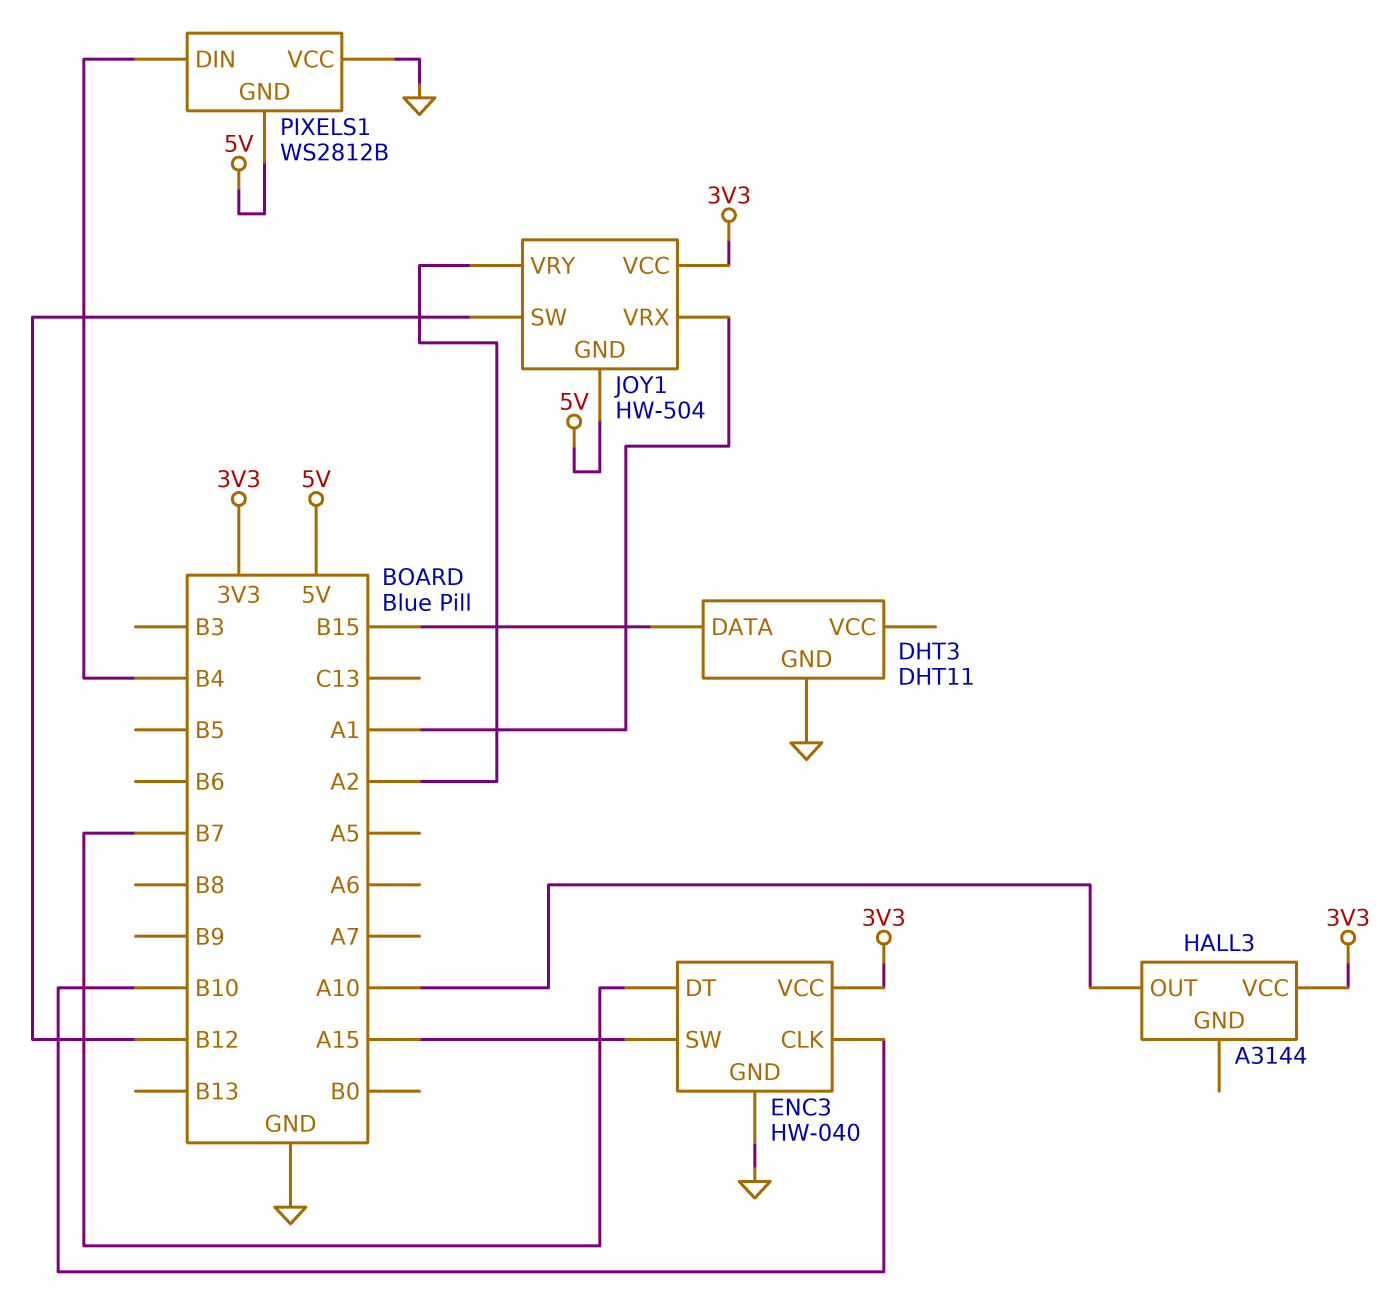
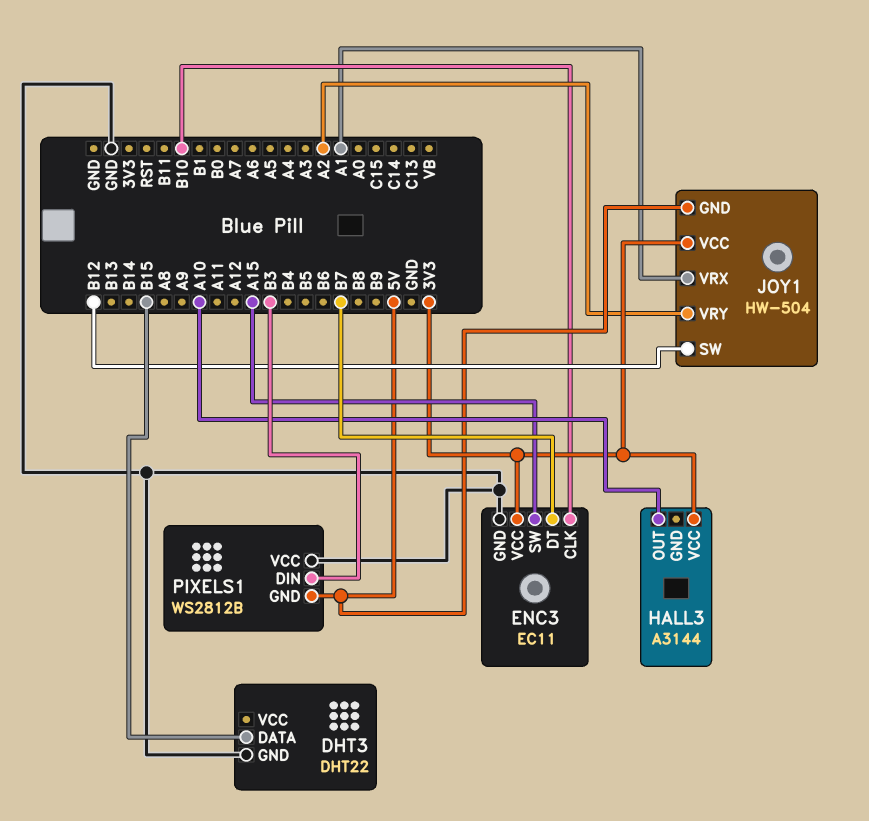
DHT3: DHT11 -> DHT22
ENC3: HW-040 -> EC11
PIXELS1 pin DIN: B4 -> B3

